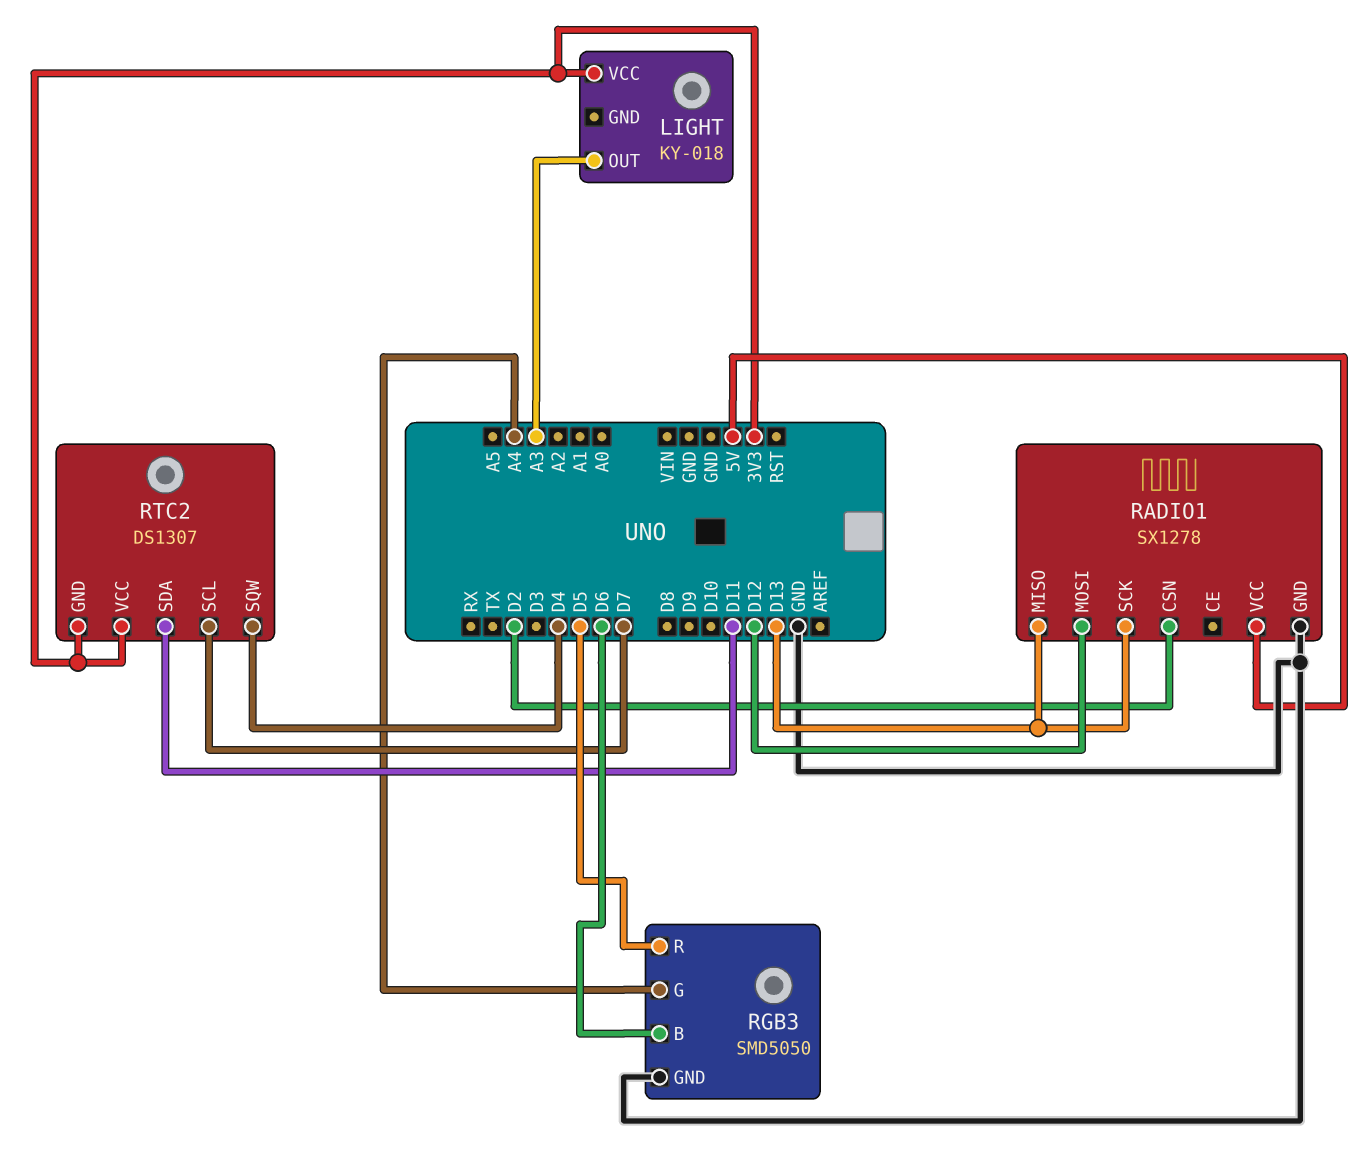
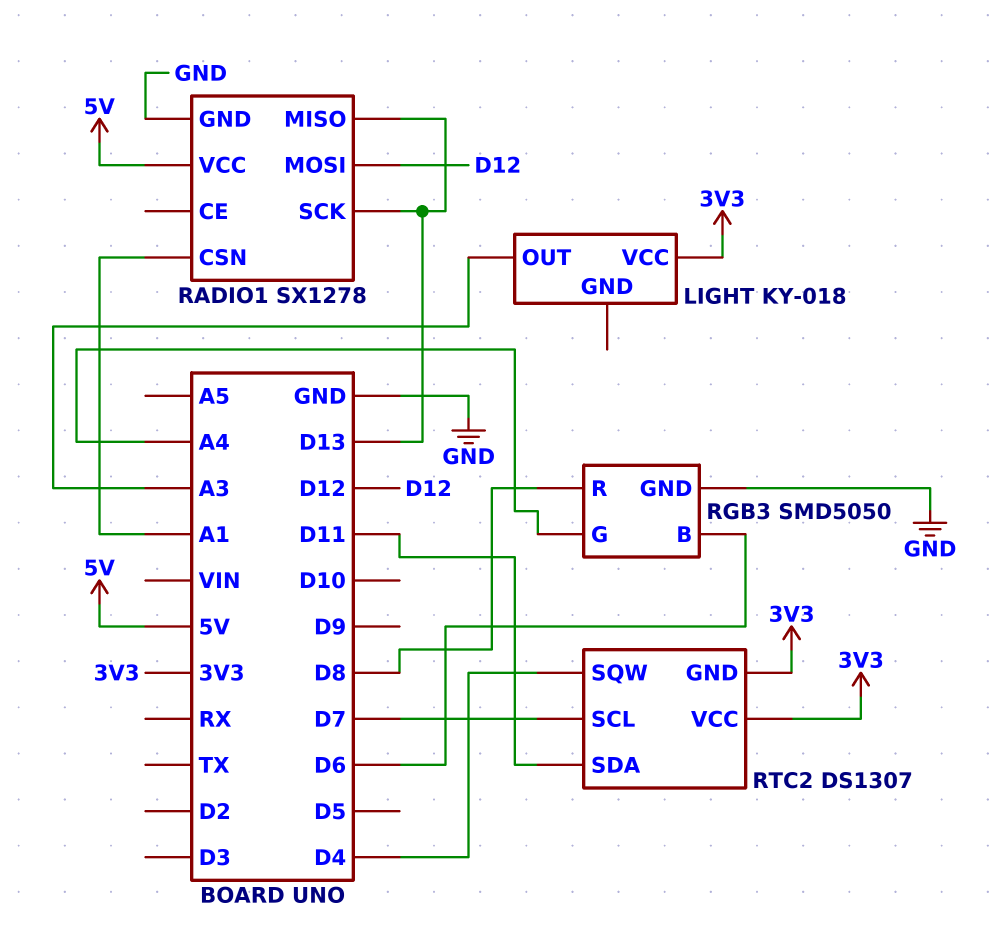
RADIO1 pin CSN: D2 -> A1
RGB3 pin R: D5 -> D8

